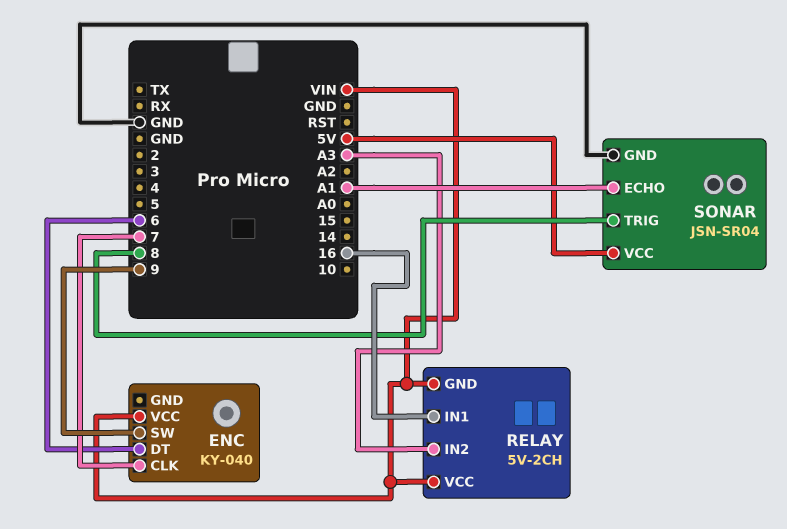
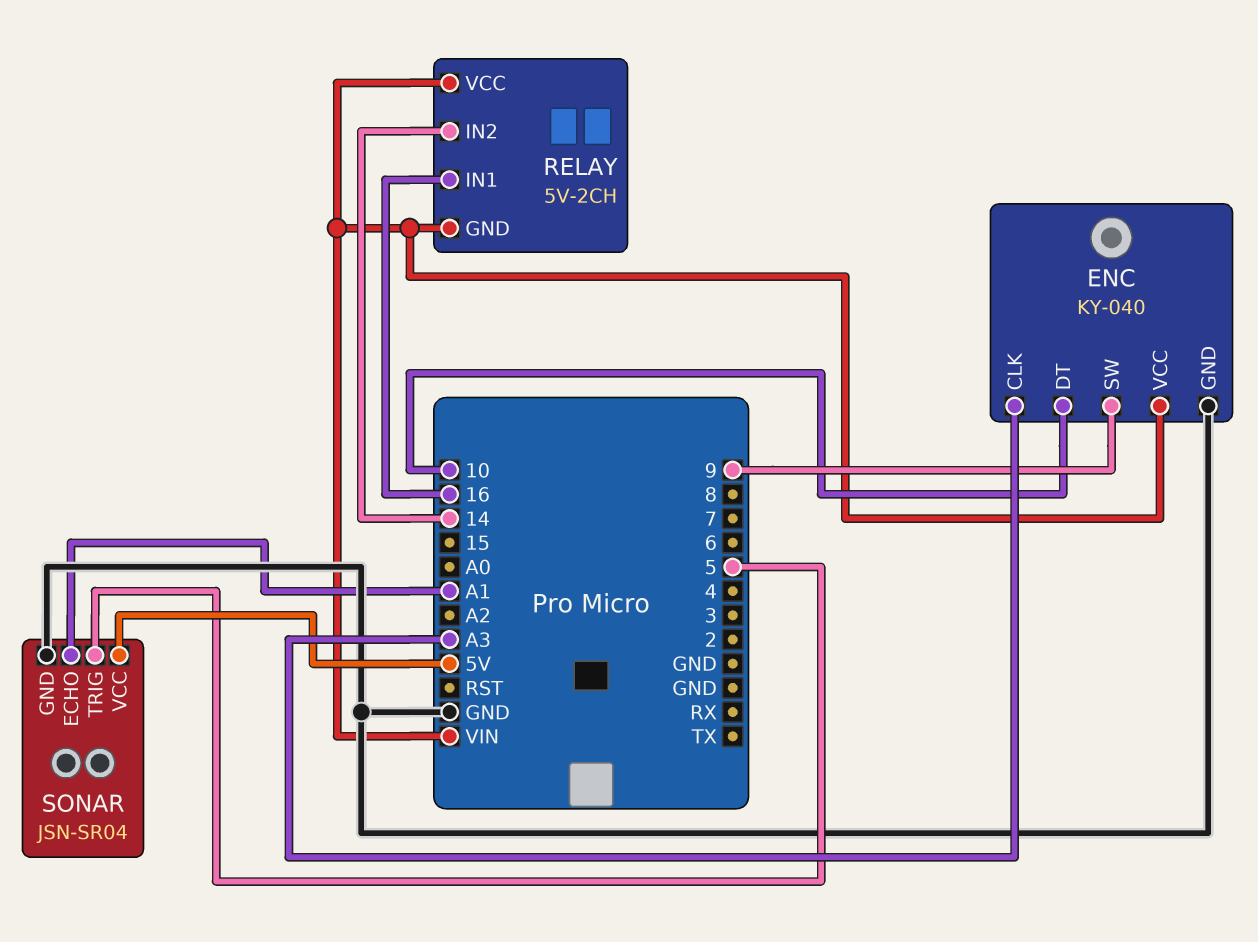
ENC pin CLK: 7 -> A3
ENC pin DT: 6 -> 10
ENC pin GND: none -> GND
RELAY pin IN2: A3 -> 14
SONAR pin TRIG: 8 -> 5

